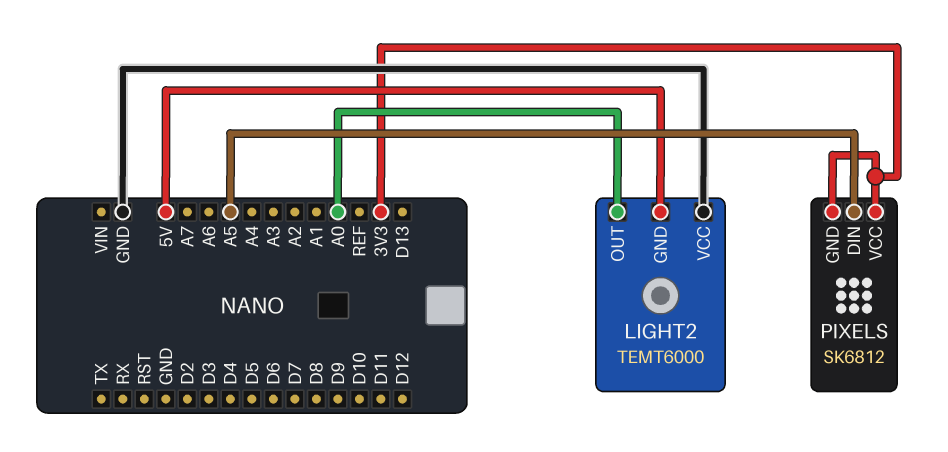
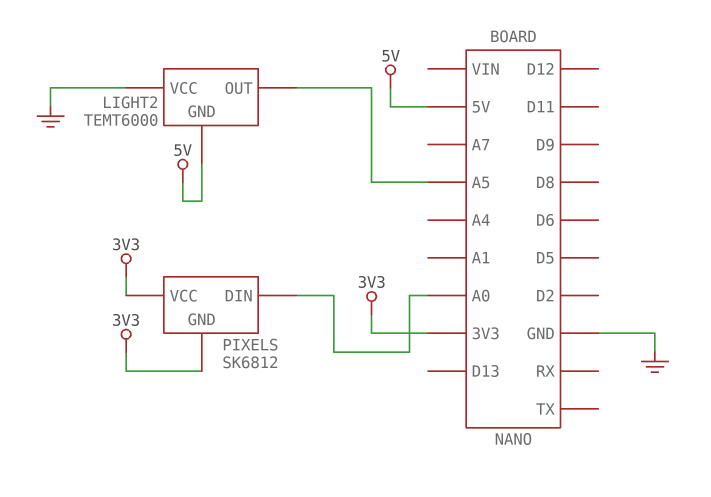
LIGHT2 pin OUT: A0 -> A5
PIXELS pin DIN: A5 -> A0

